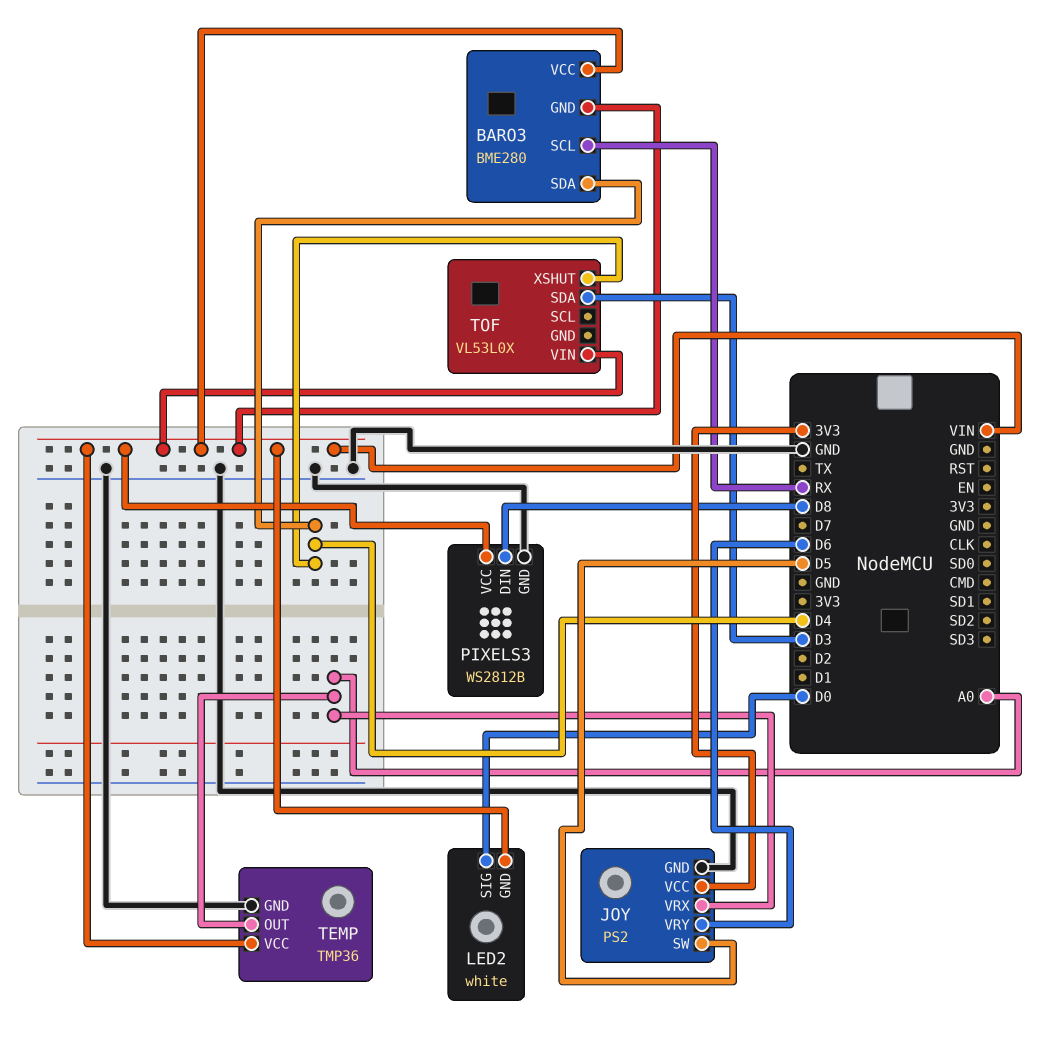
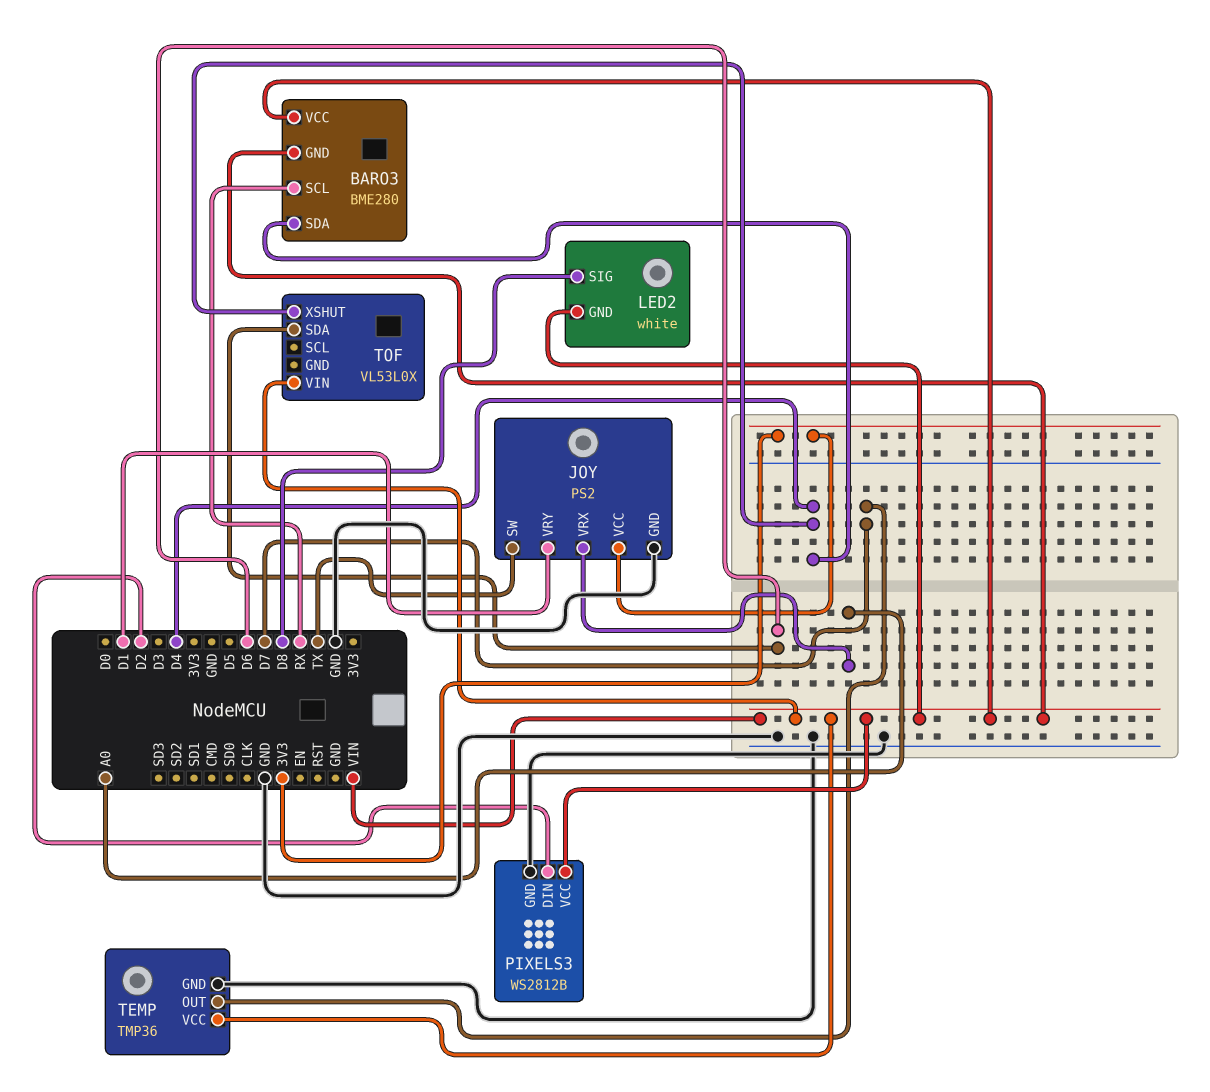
JOY pin SW: D5 -> TX
JOY pin VRY: D6 -> D1
LED2 pin SIG: D0 -> D8
PIXELS3 pin DIN: D8 -> D2
TEMP pin OUT: A0 -> D7
TOF pin SDA: D3 -> D6

